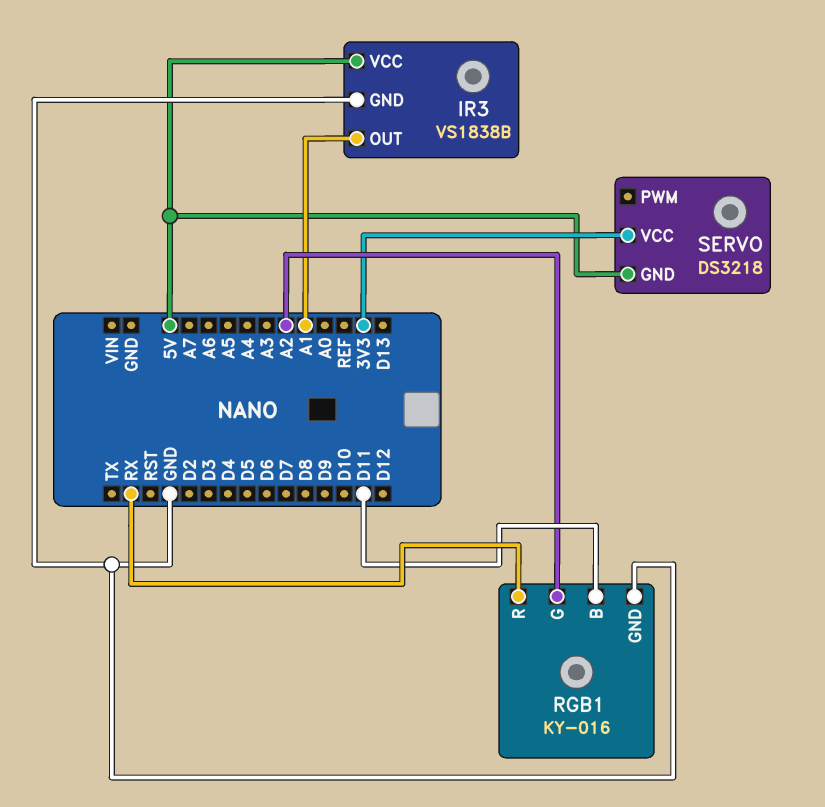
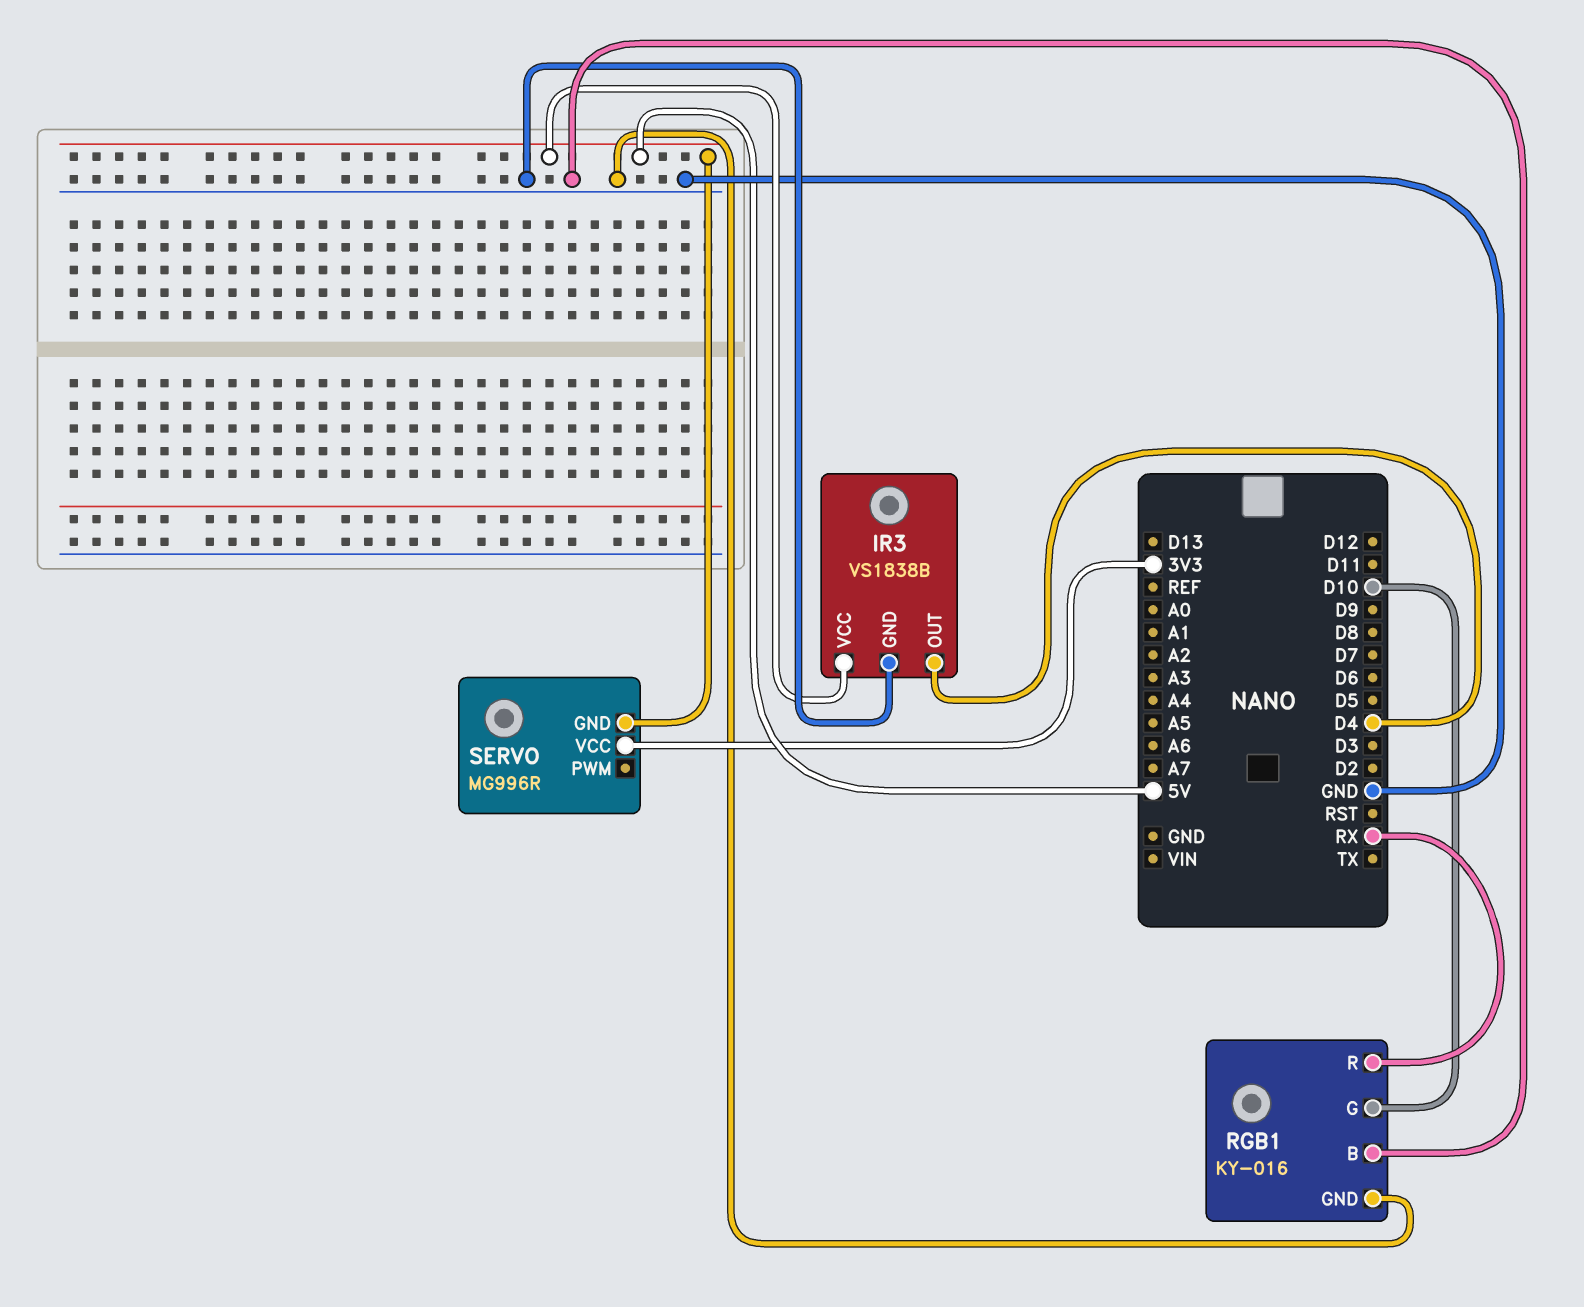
IR3 pin OUT: A1 -> D4
RGB1 pin B: D11 -> GND
RGB1 pin G: A2 -> D10
SERVO: DS3218 -> MG996R

